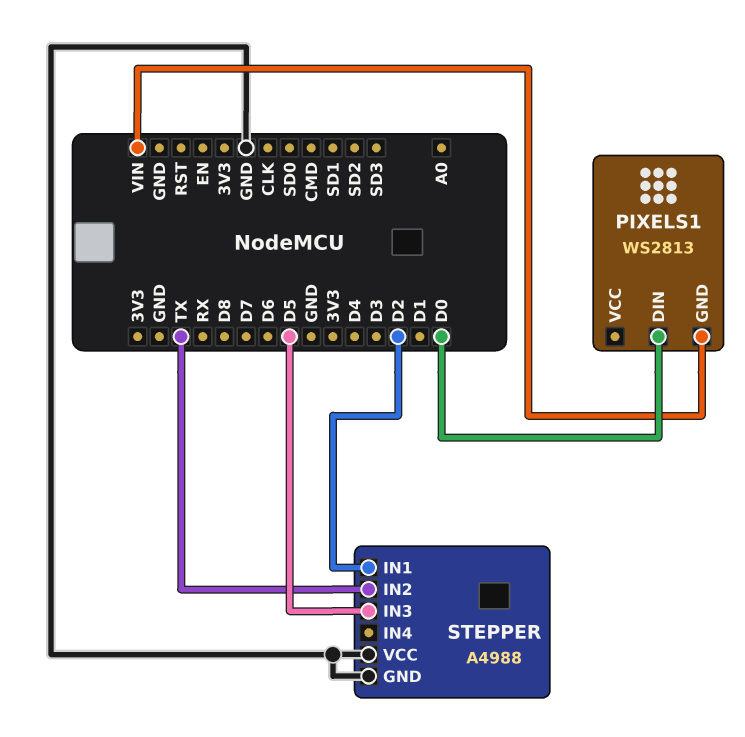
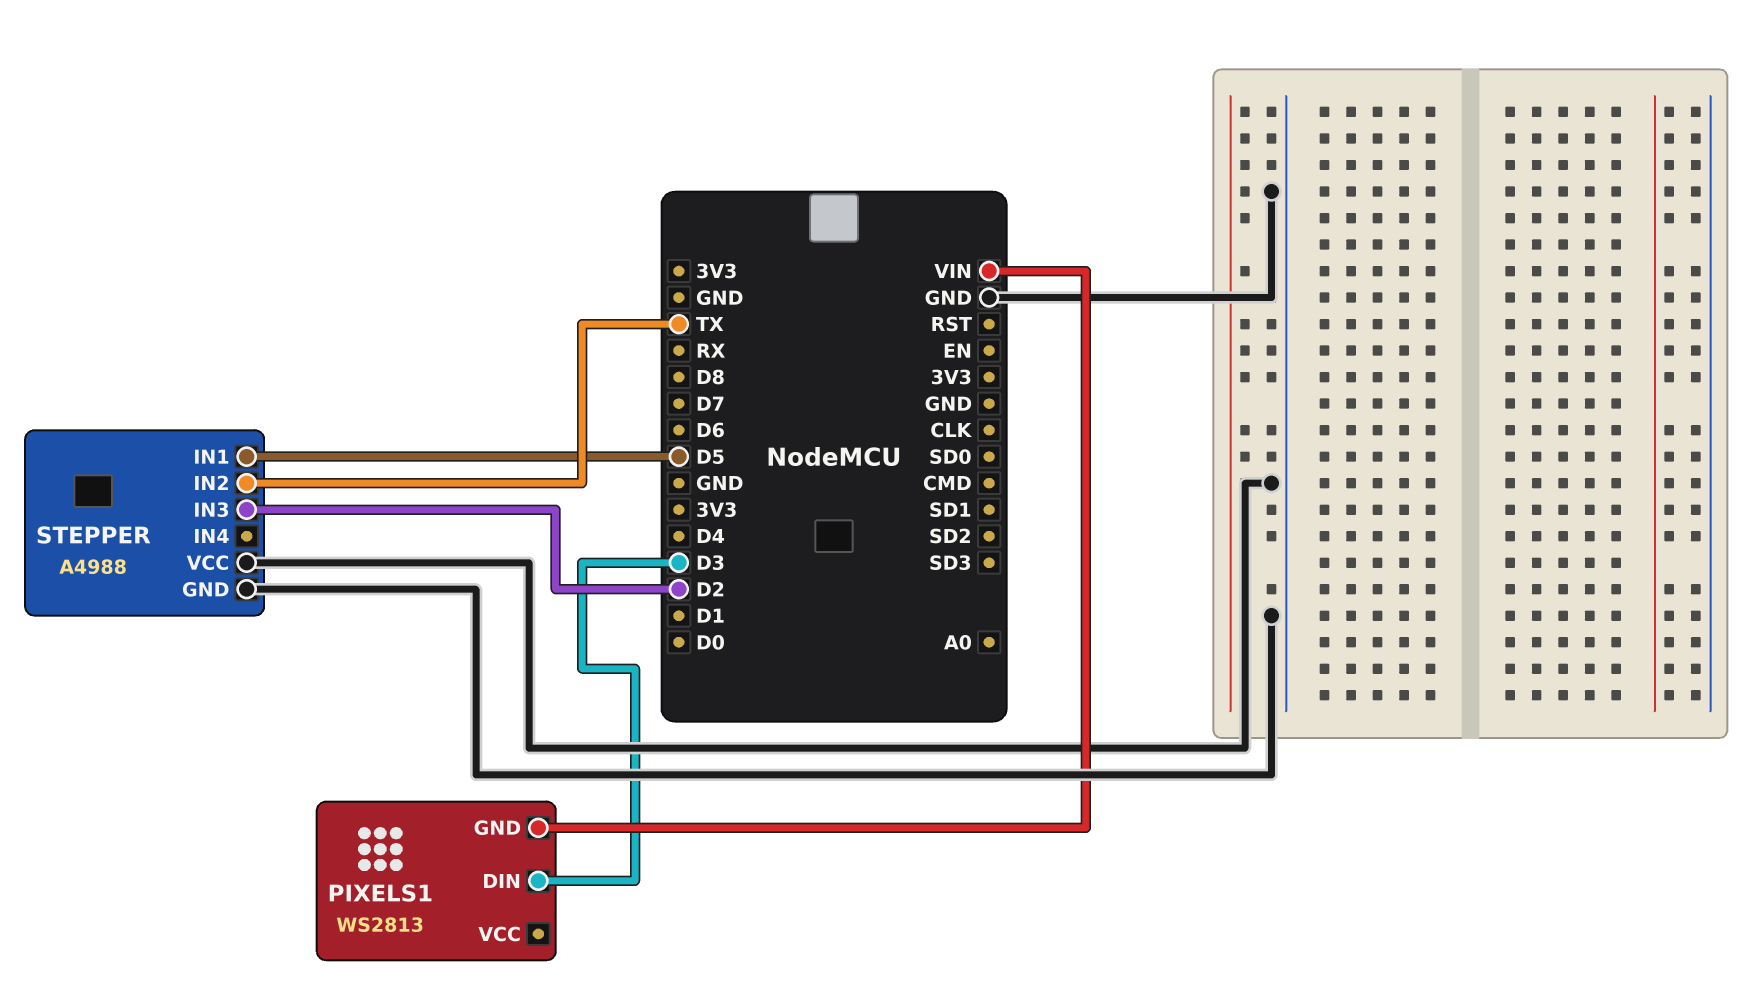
PIXELS1 pin DIN: D0 -> D3
STEPPER pin IN1: D2 -> D5
STEPPER pin IN3: D5 -> D2

